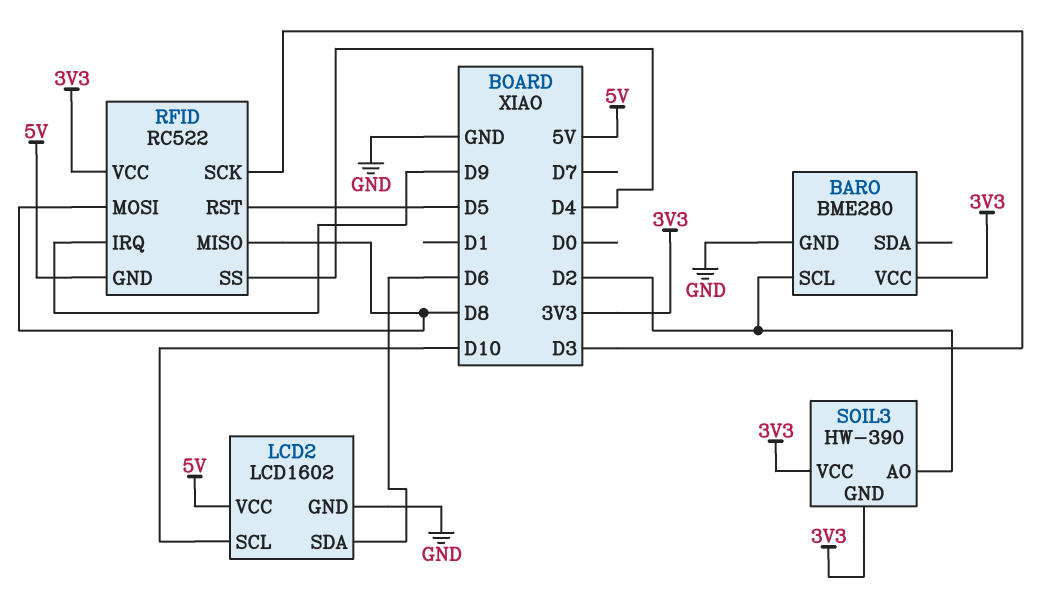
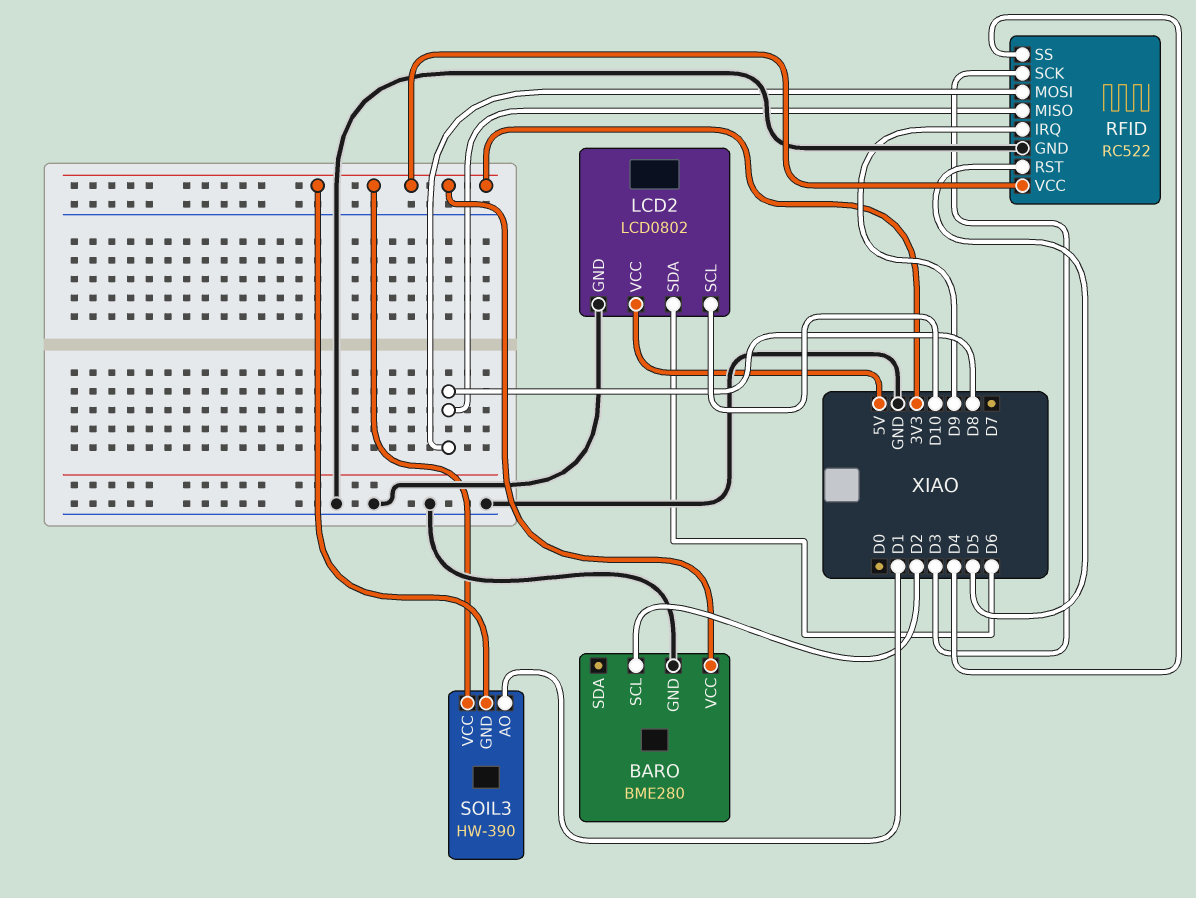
LCD2: LCD1602 -> LCD0802
RFID pin GND: 5V -> GND
SOIL3 pin AO: D2 -> D1

